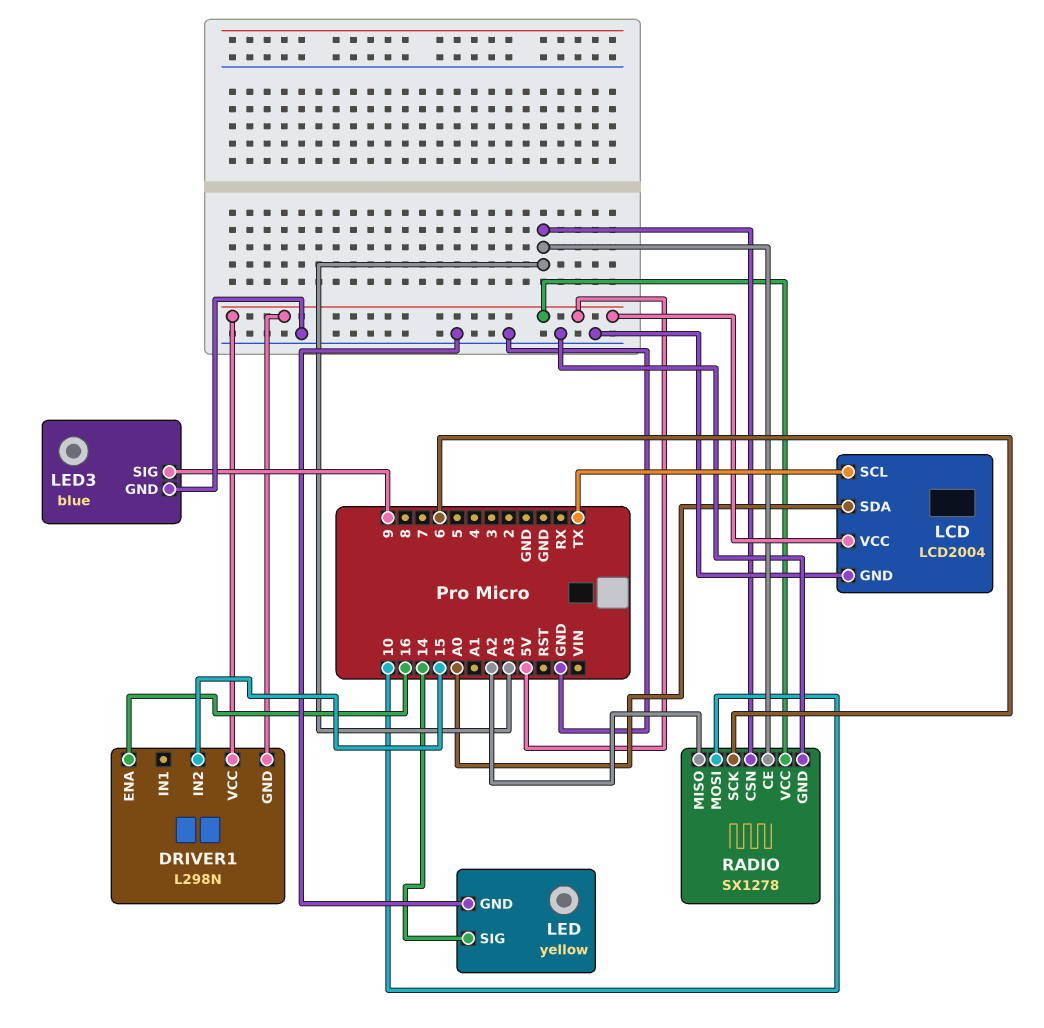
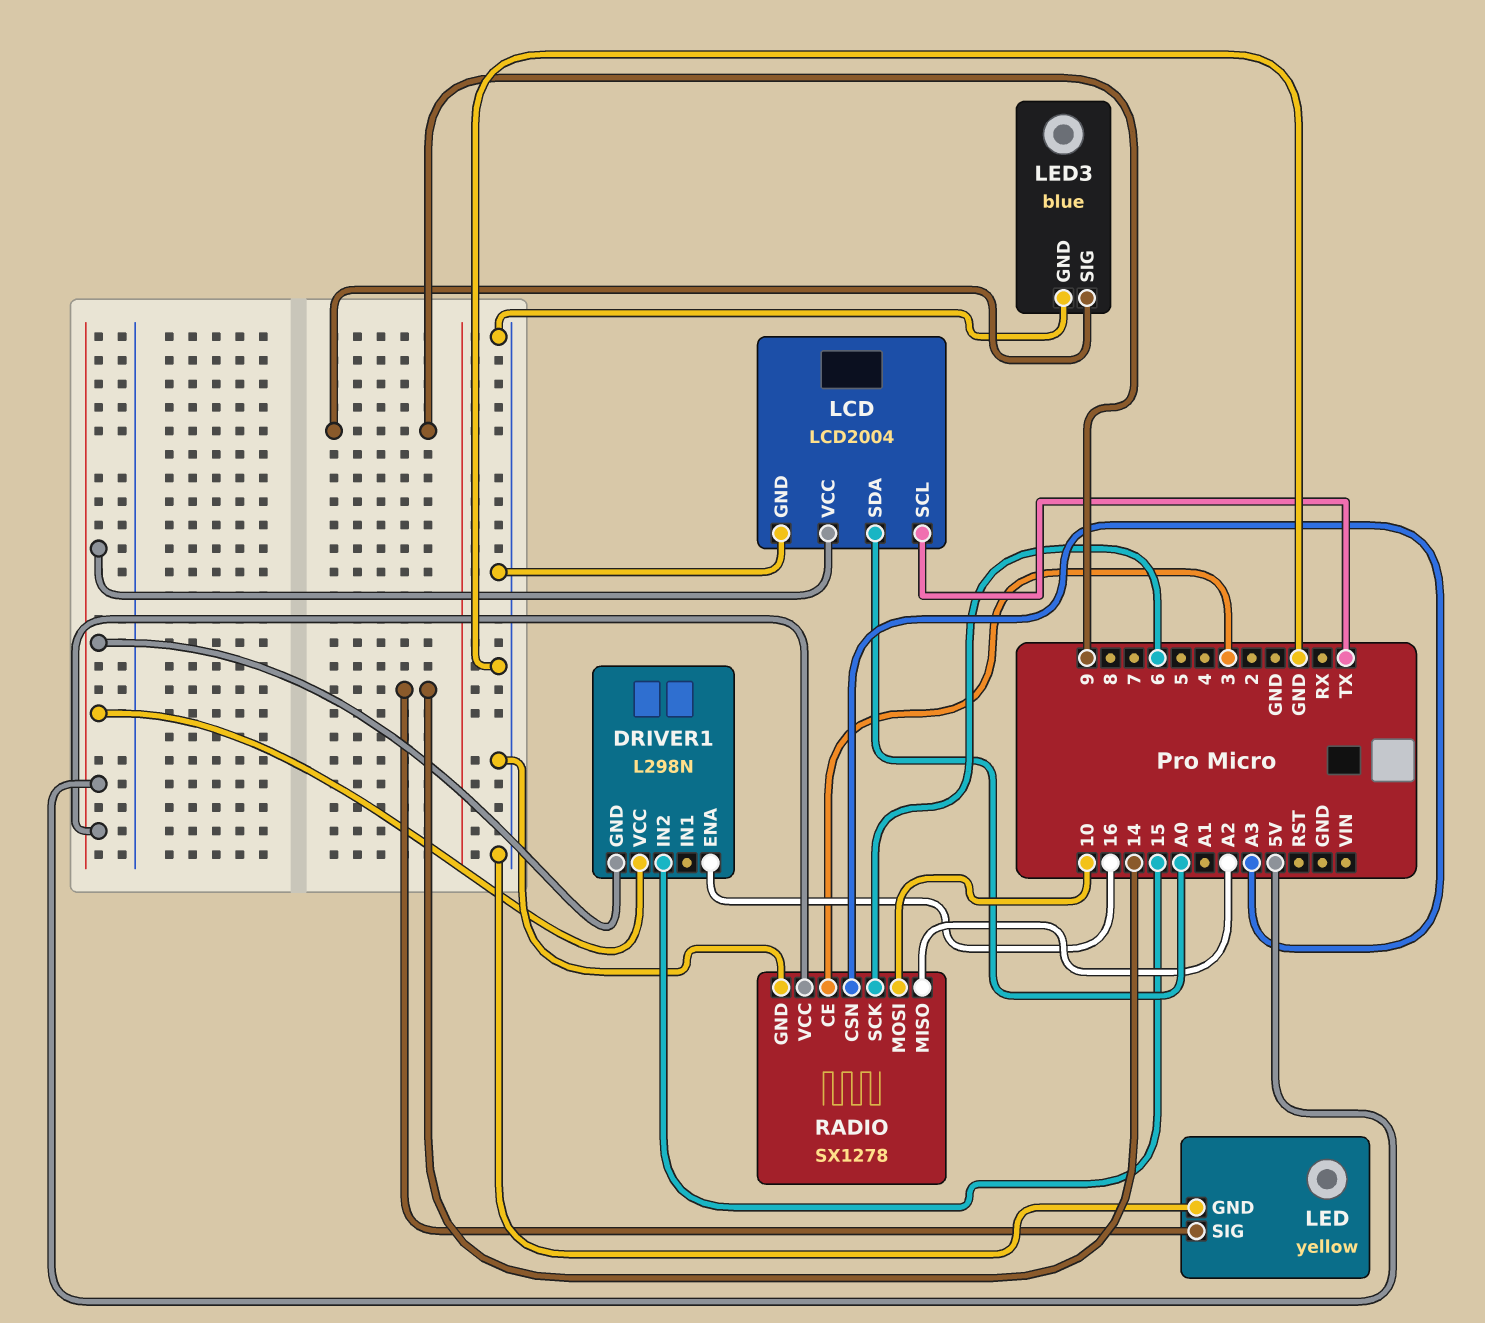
RADIO pin CE: A3 -> 3

